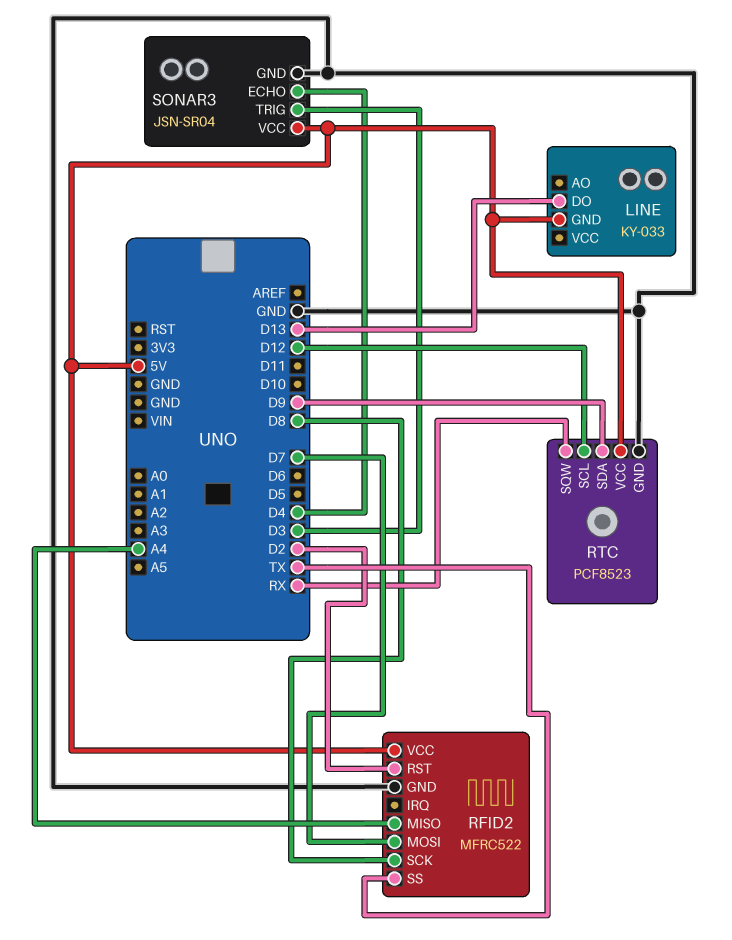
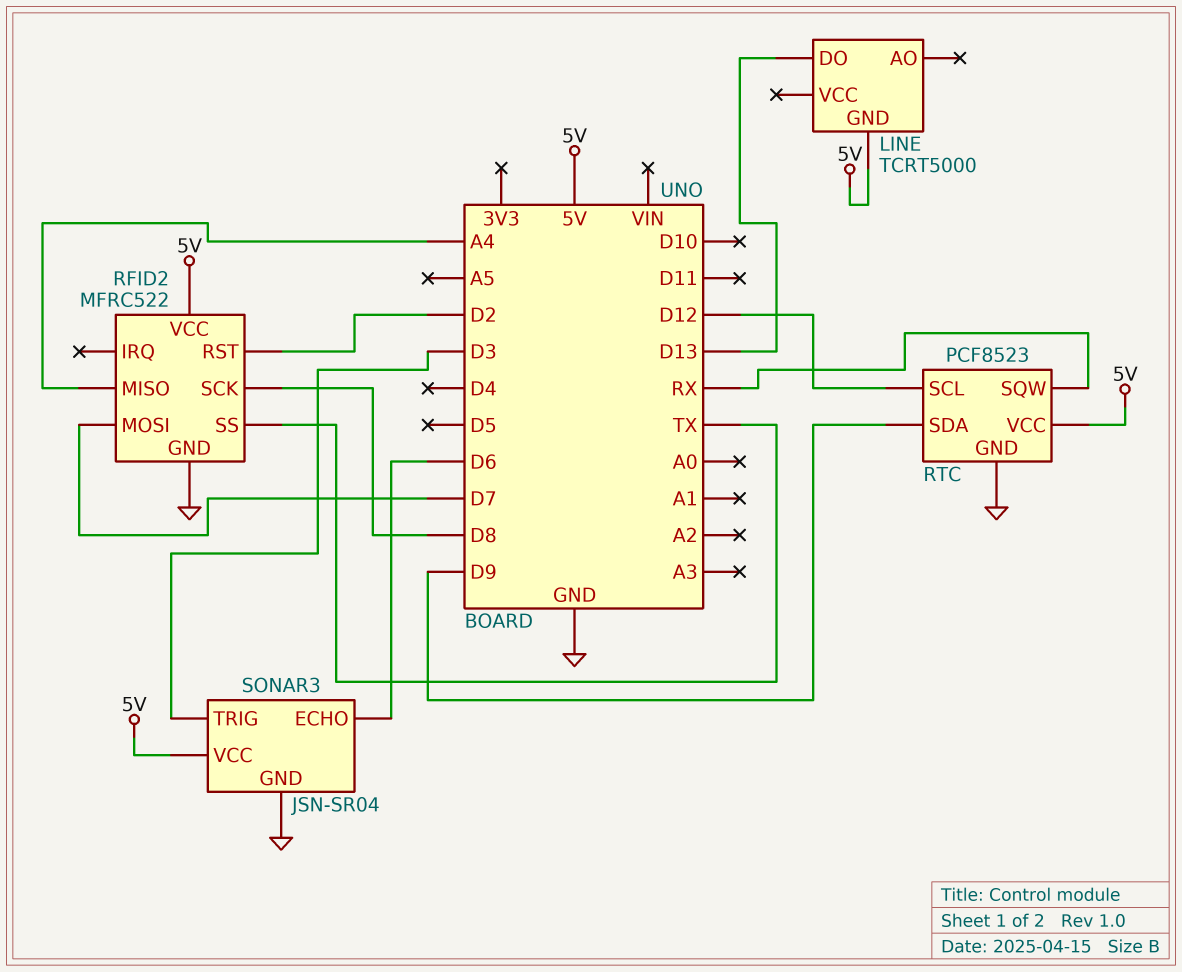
LINE: KY-033 -> TCRT5000
SONAR3 pin ECHO: D4 -> D6

